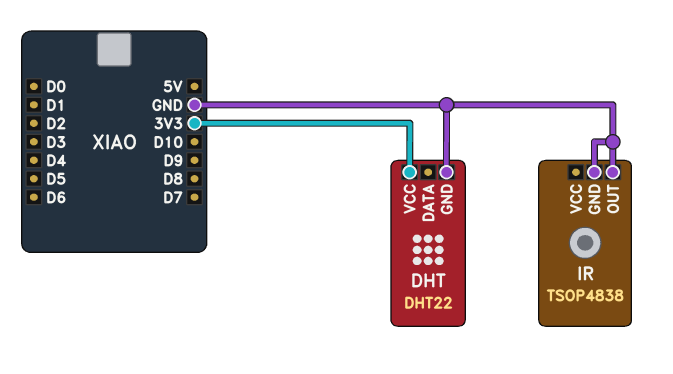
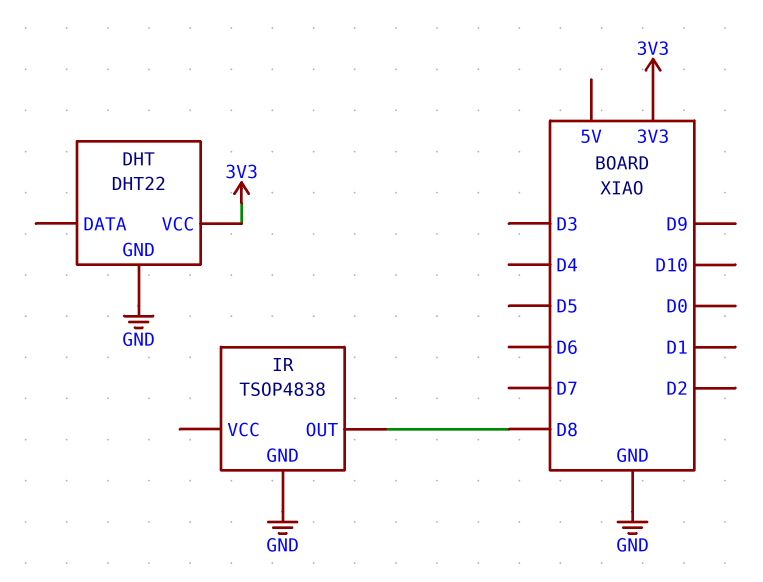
IR pin OUT: GND -> D8

